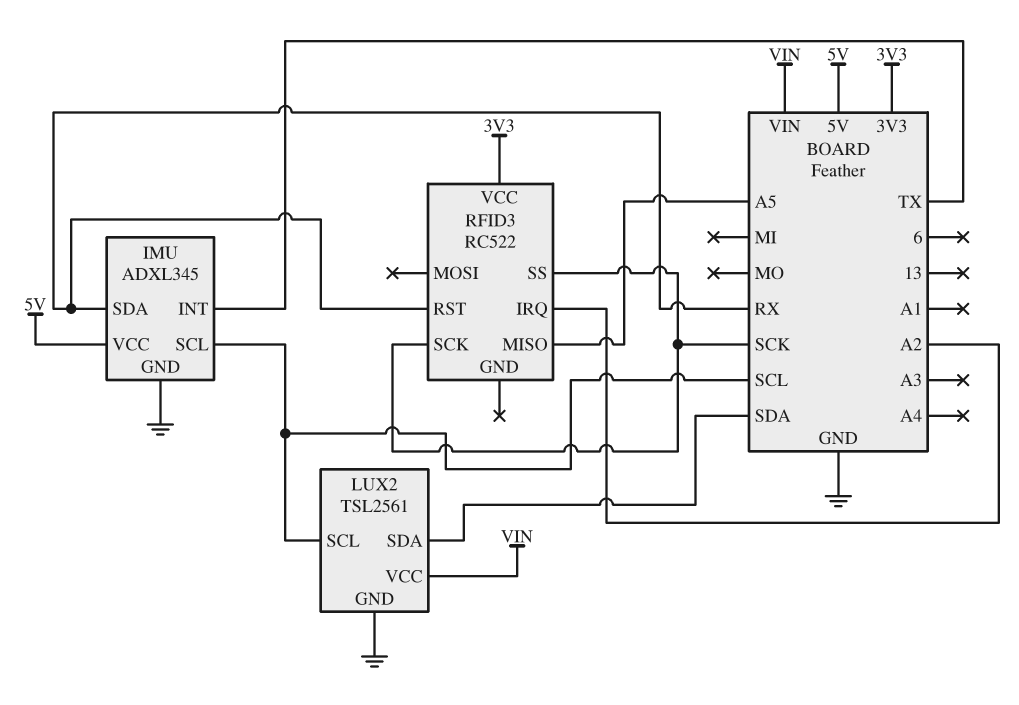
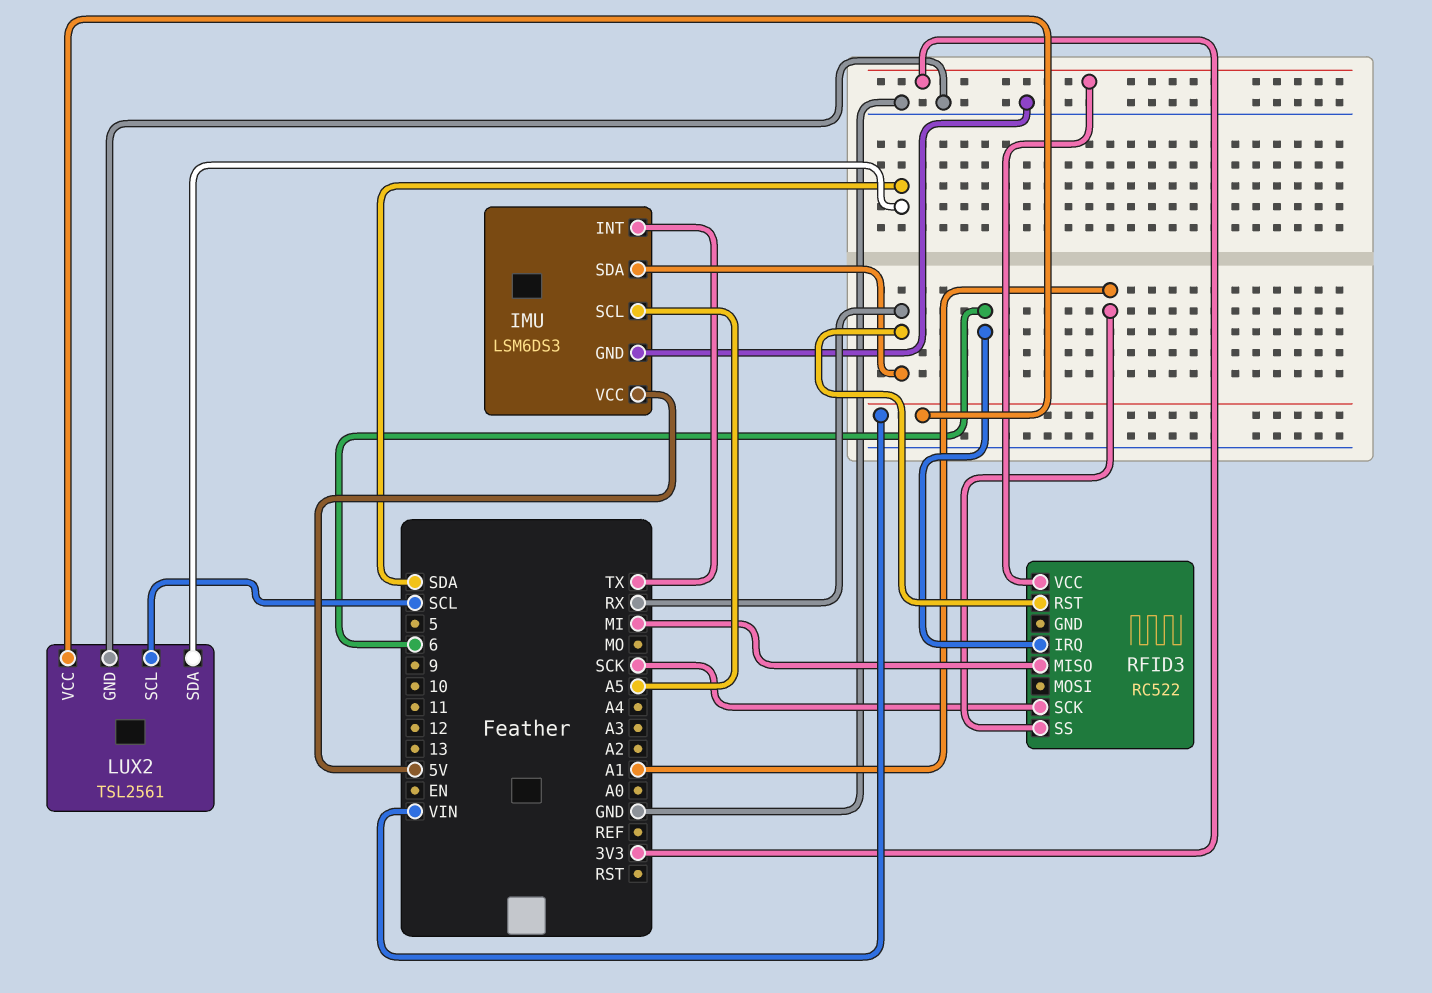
IMU: ADXL345 -> LSM6DS3
IMU pin SCL: SCL -> A5
RFID3 pin IRQ: A2 -> 6
RFID3 pin MISO: A5 -> MI
RFID3 pin SS: SCK -> A1

